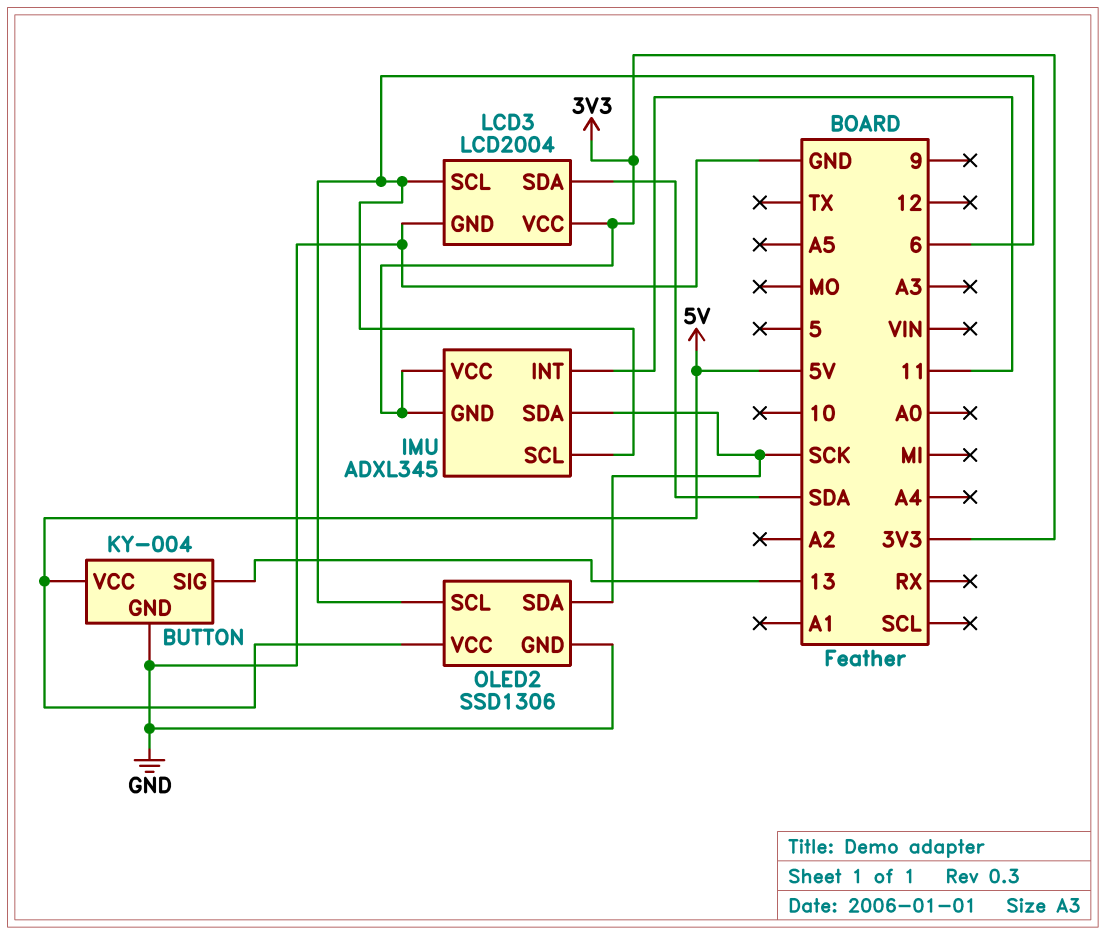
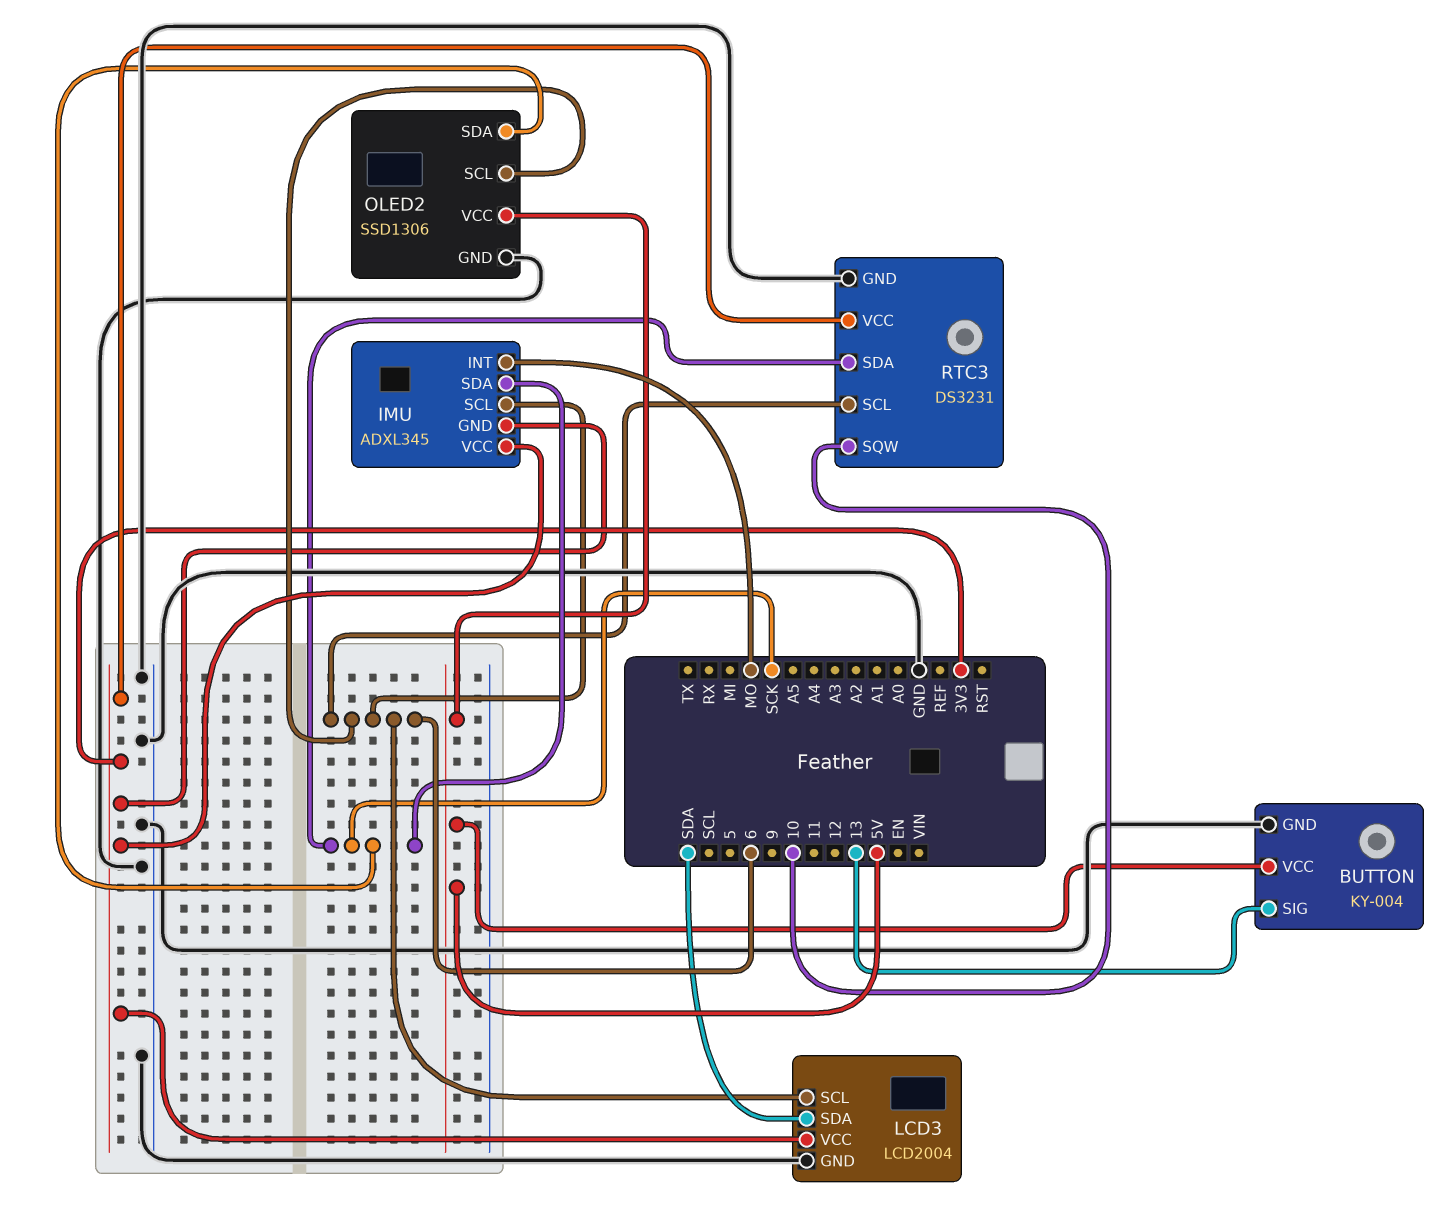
IMU pin INT: 11 -> MO
RTC3: none -> DS3231
RTC3 pin GND: none -> GND
RTC3 pin SCL: none -> 6
RTC3 pin SDA: none -> SCK
RTC3 pin SQW: none -> 10
RTC3 pin VCC: none -> 3V3

